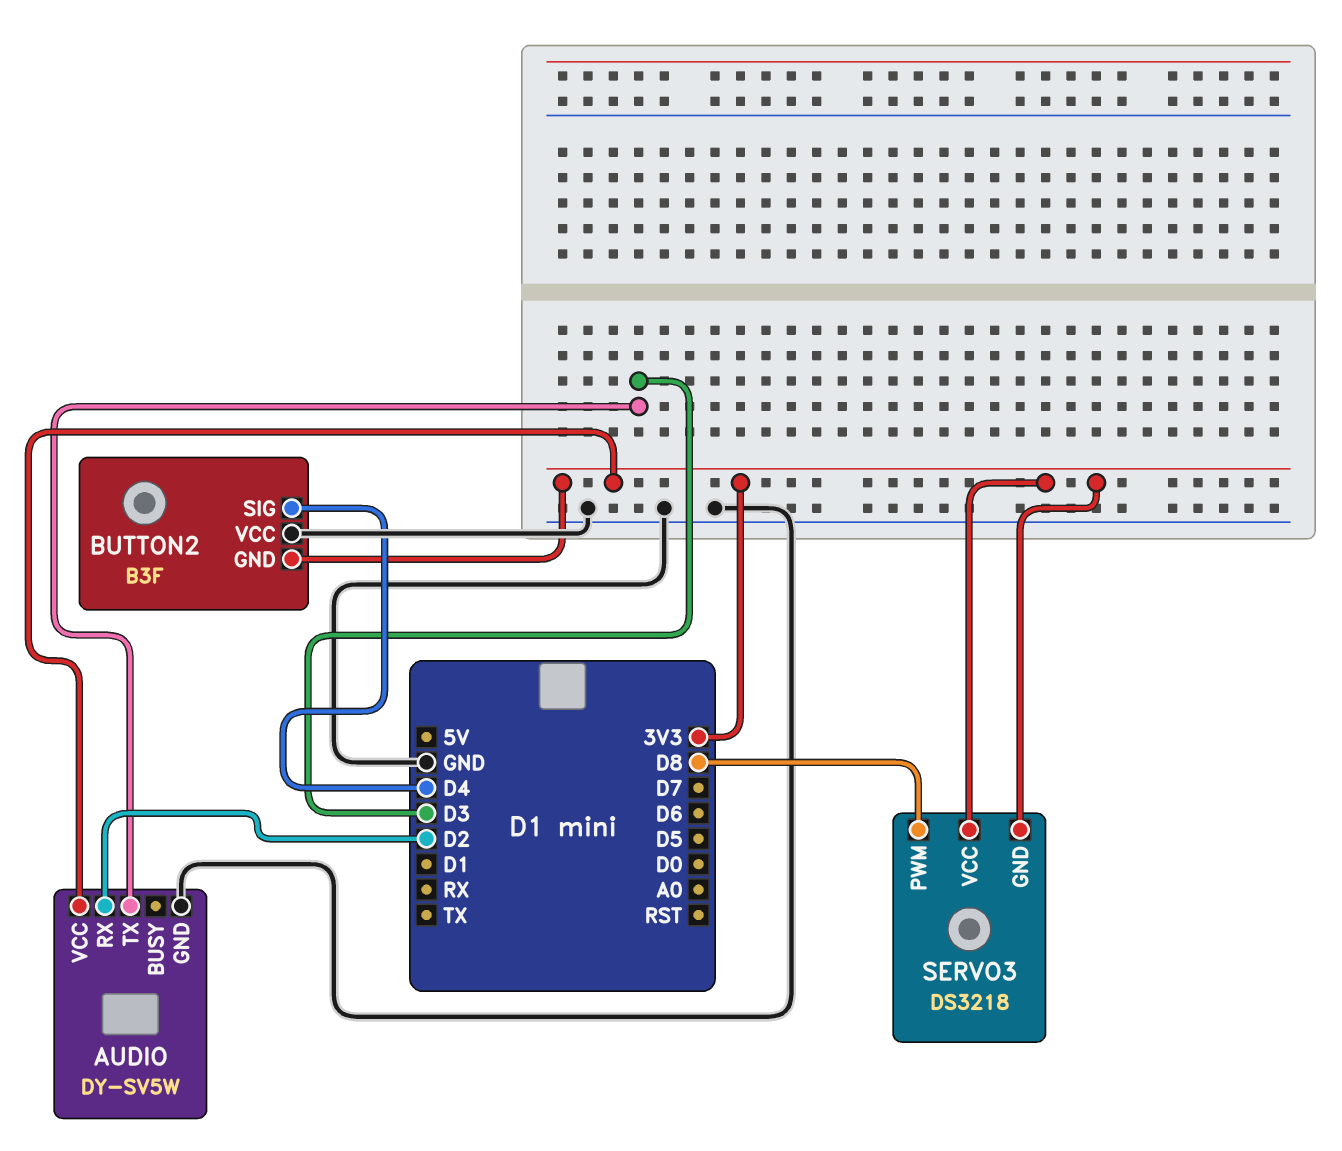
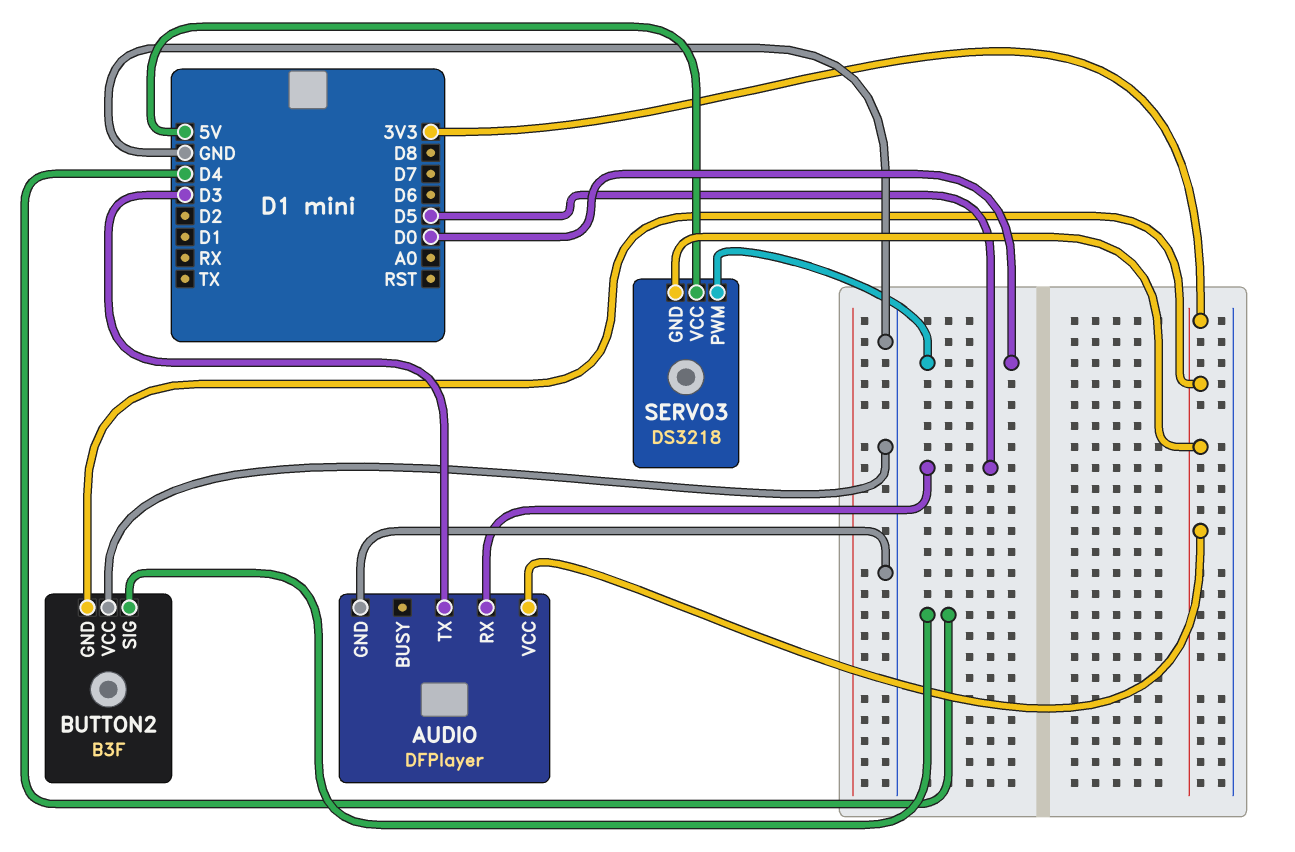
AUDIO: DY-SV5W -> DFPlayer
AUDIO pin RX: D2 -> D5
SERVO3 pin PWM: D8 -> D0
SERVO3 pin VCC: 3V3 -> 5V

